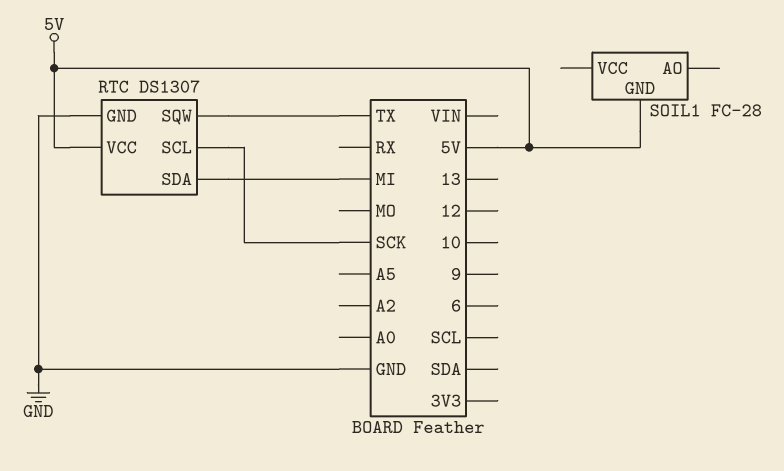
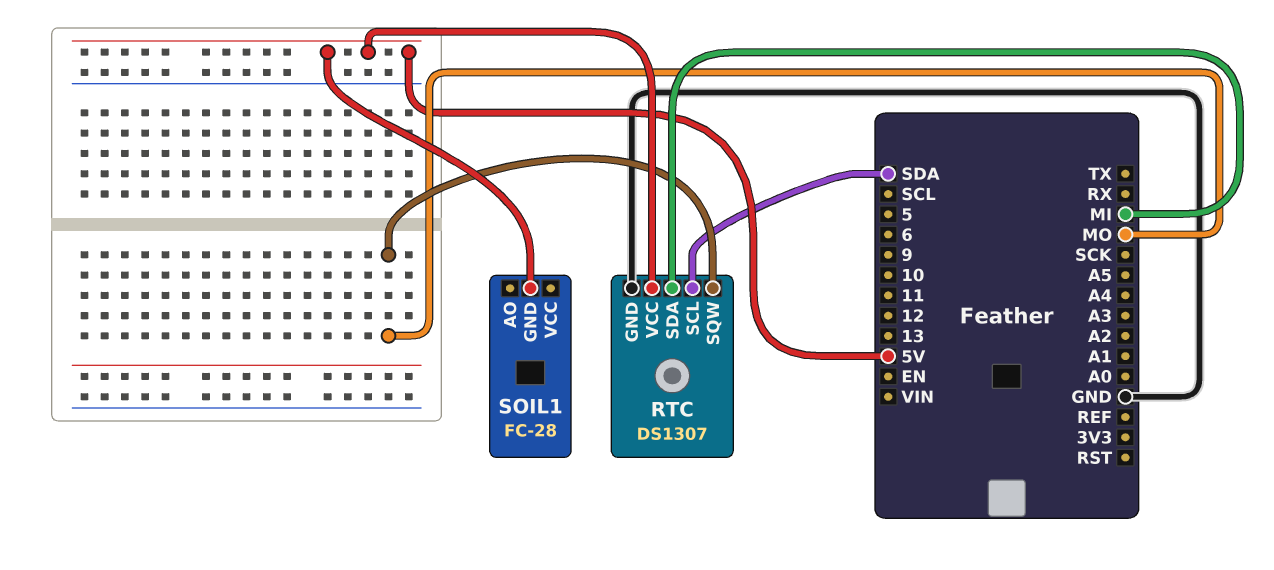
RTC pin SCL: SCK -> SDA
RTC pin SQW: TX -> MO

